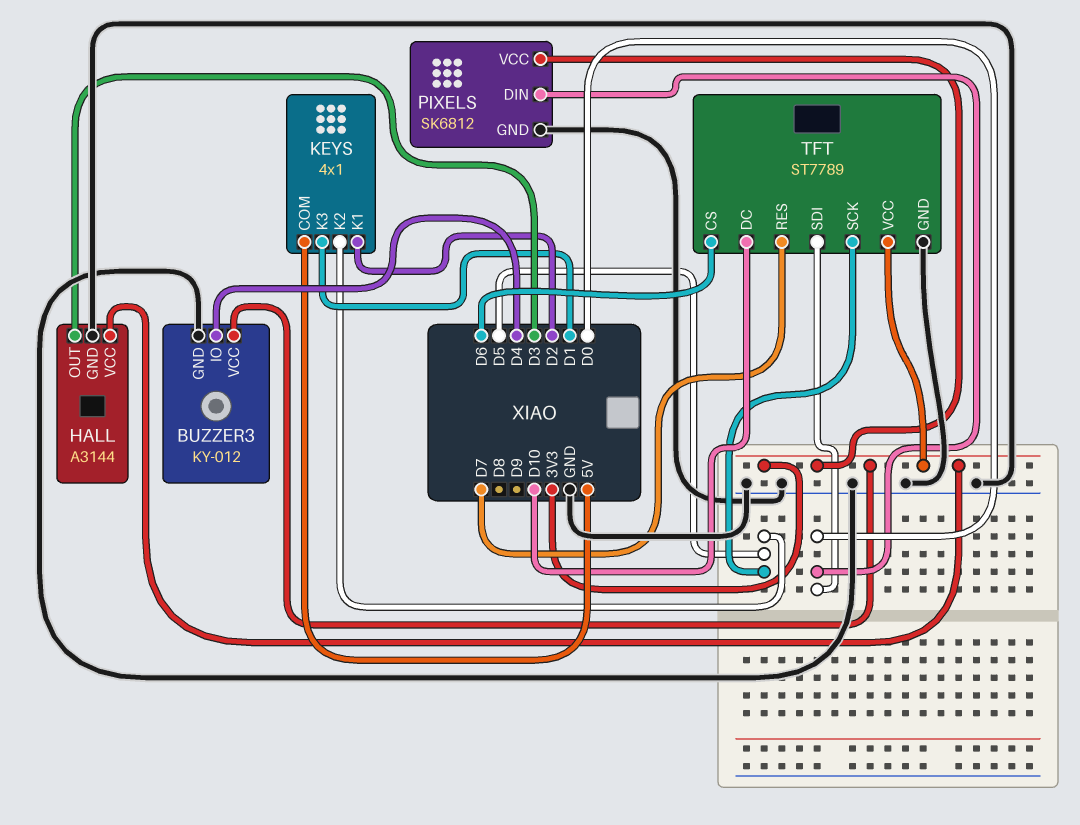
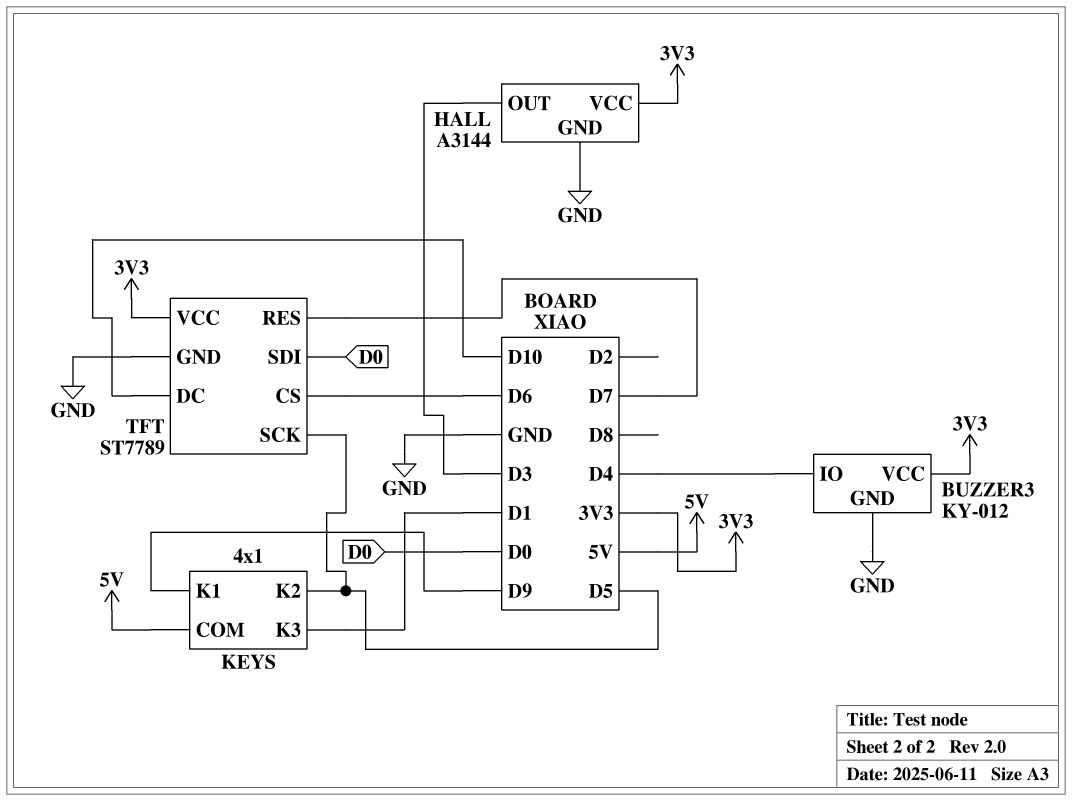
KEYS pin K1: D2 -> D9
PIXELS: SK6812 -> none
PIXELS pin DIN: D0 -> none
PIXELS pin GND: GND -> none
PIXELS pin VCC: 3V3 -> none

